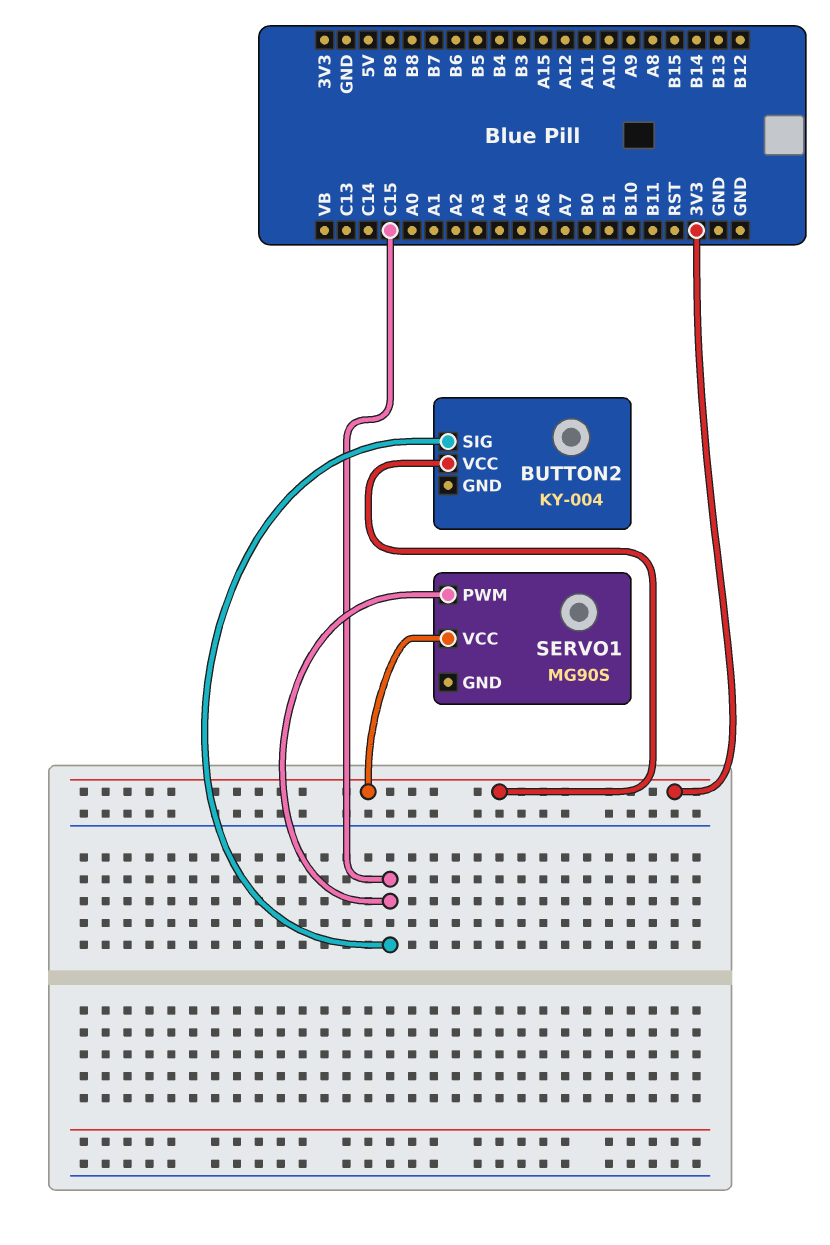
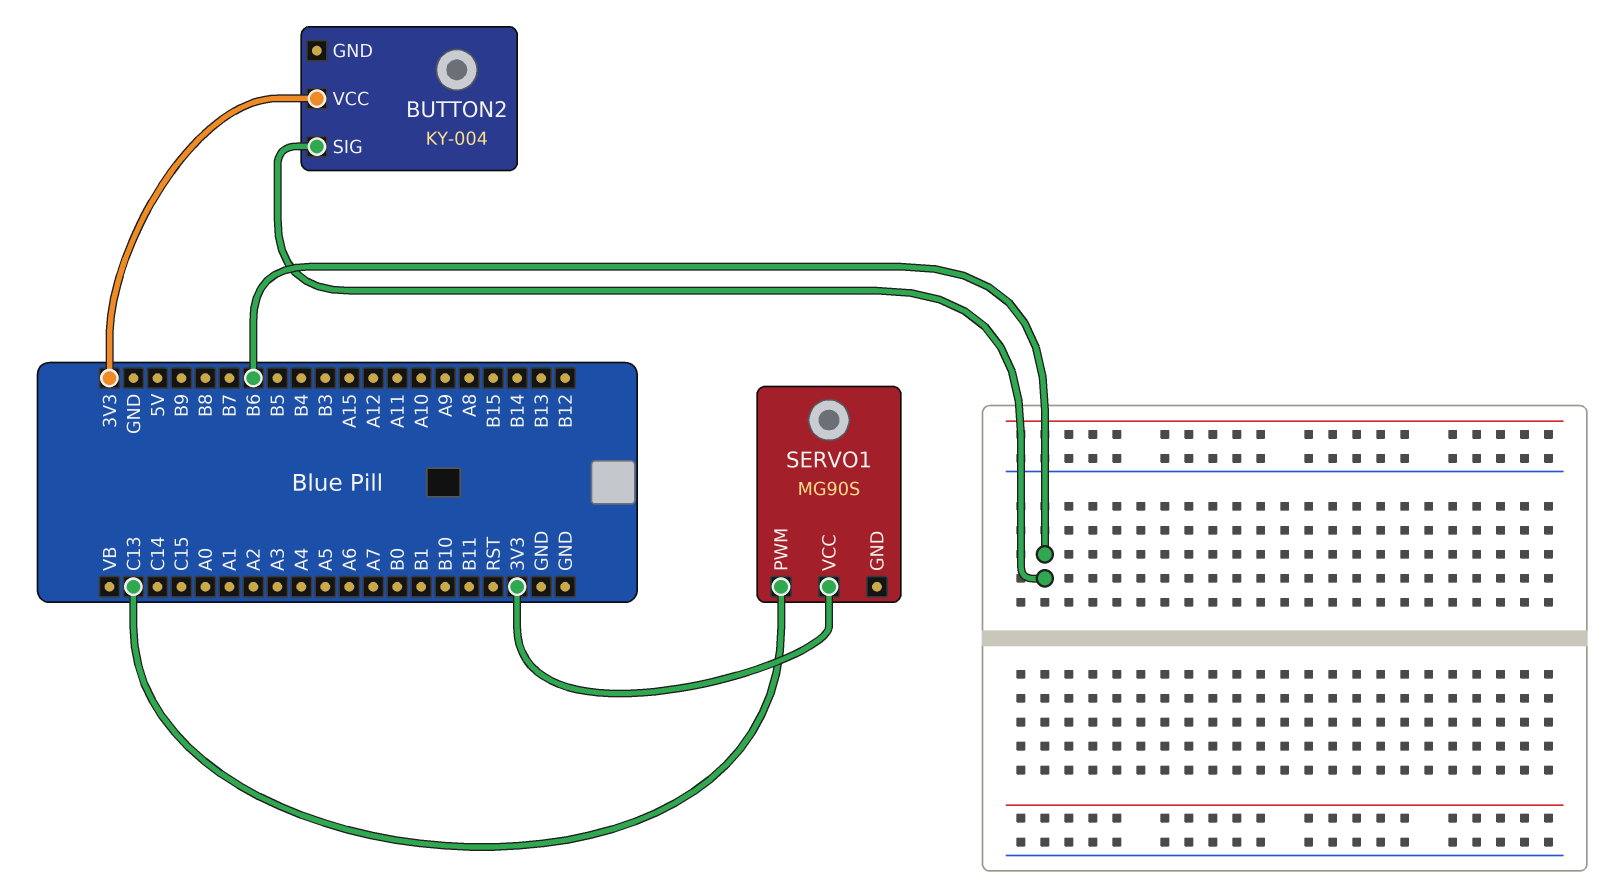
BUTTON2 pin SIG: C15 -> B6
SERVO1 pin PWM: C15 -> C13

